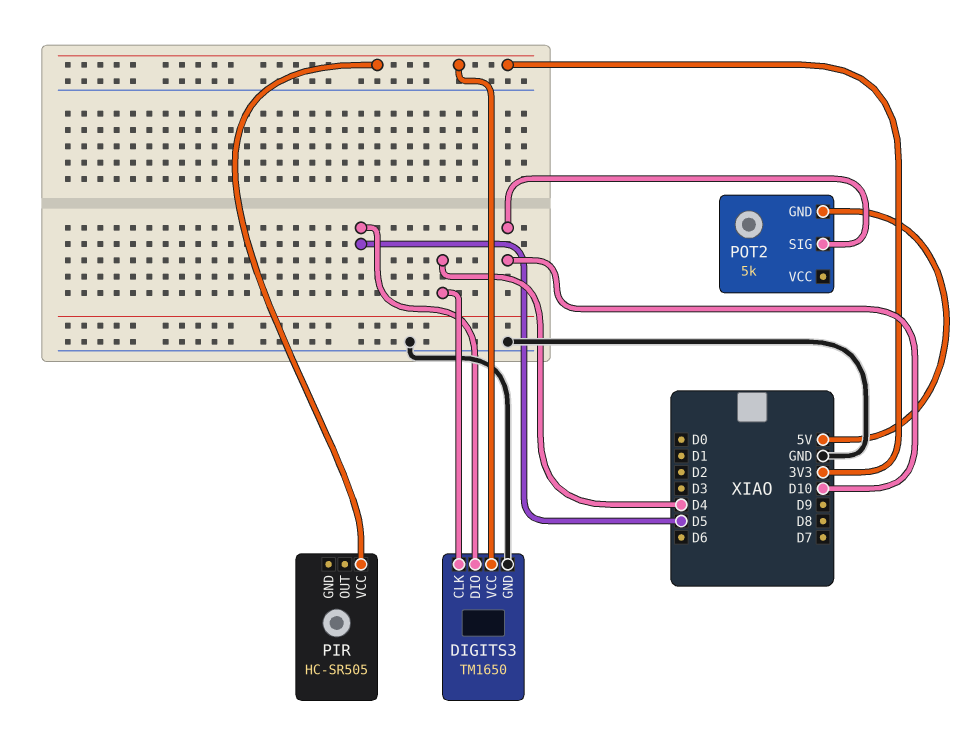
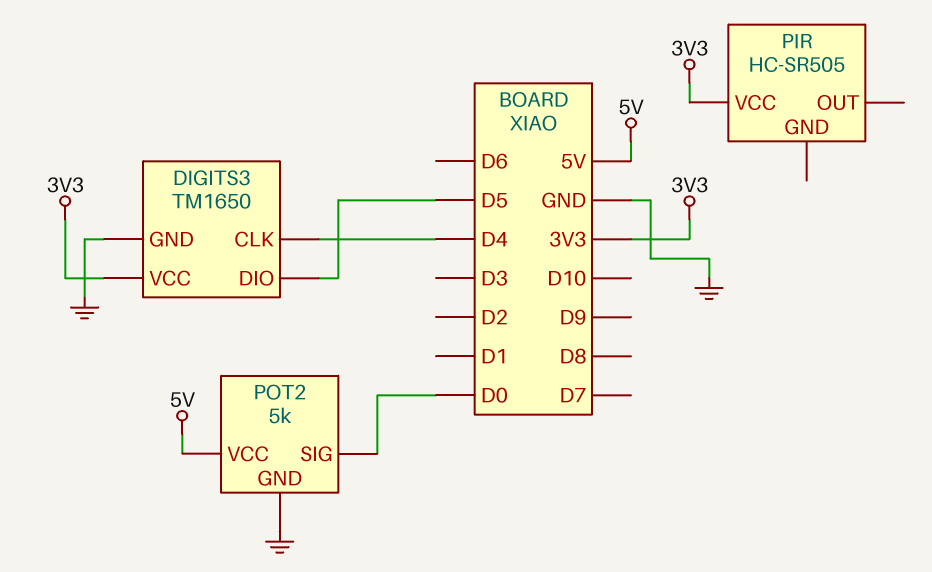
POT2 pin GND: 5V -> GND
POT2 pin SIG: D10 -> D0
POT2 pin VCC: none -> 5V

